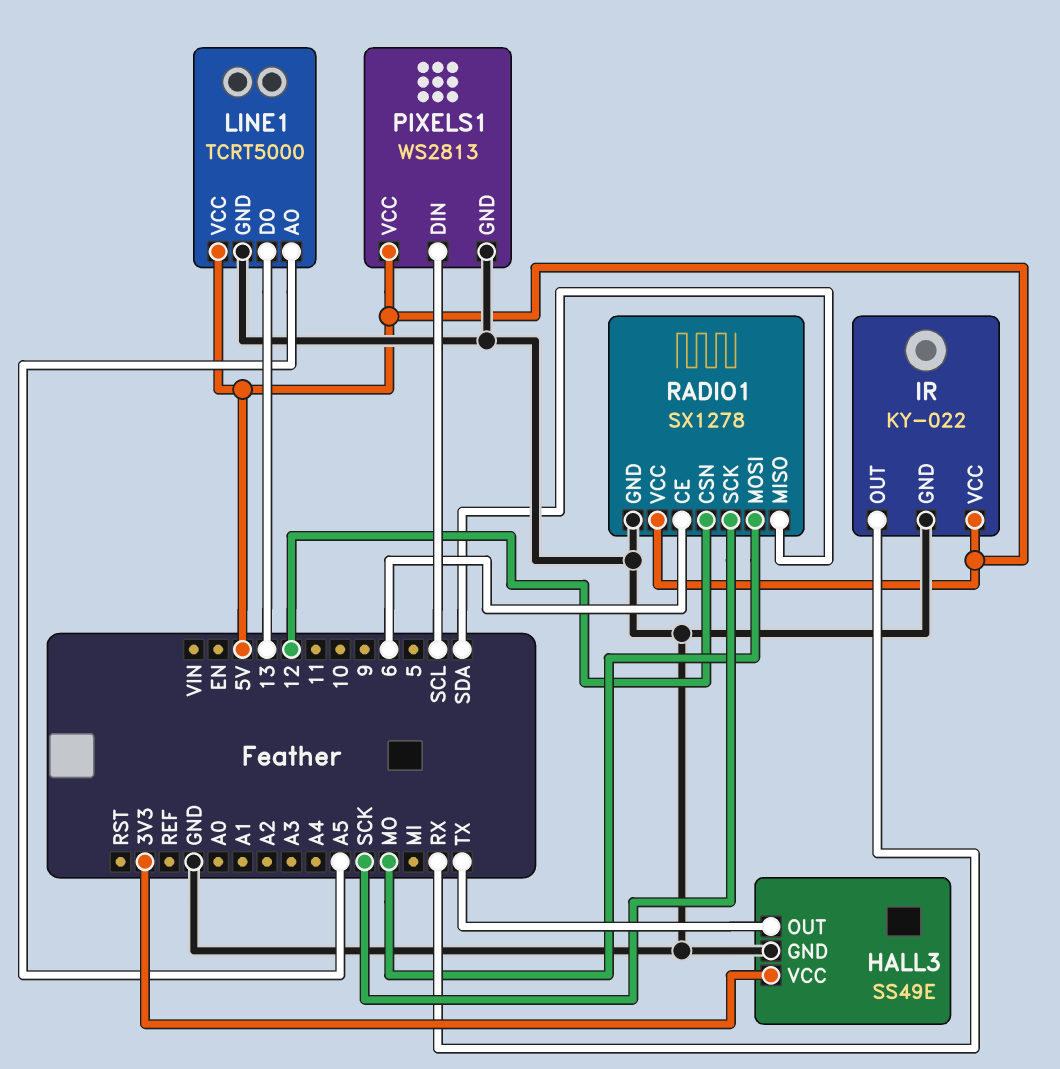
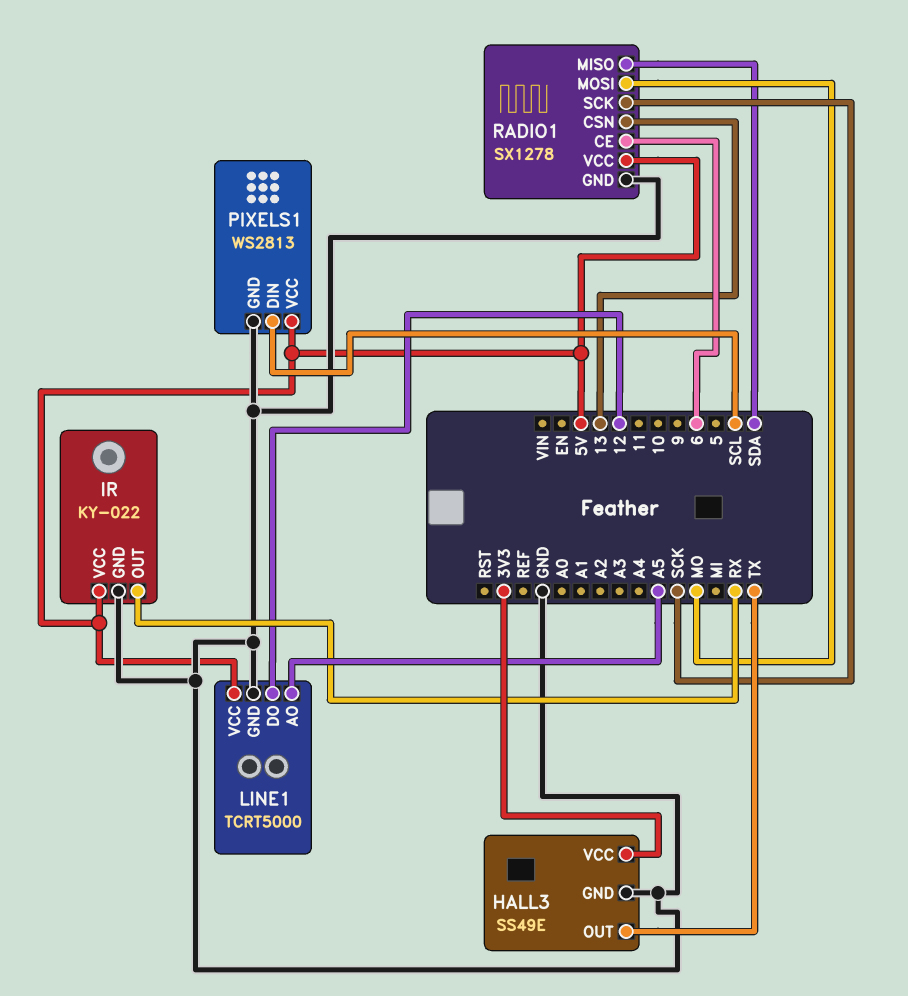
LINE1 pin DO: 13 -> 12
RADIO1 pin CSN: 12 -> 13

